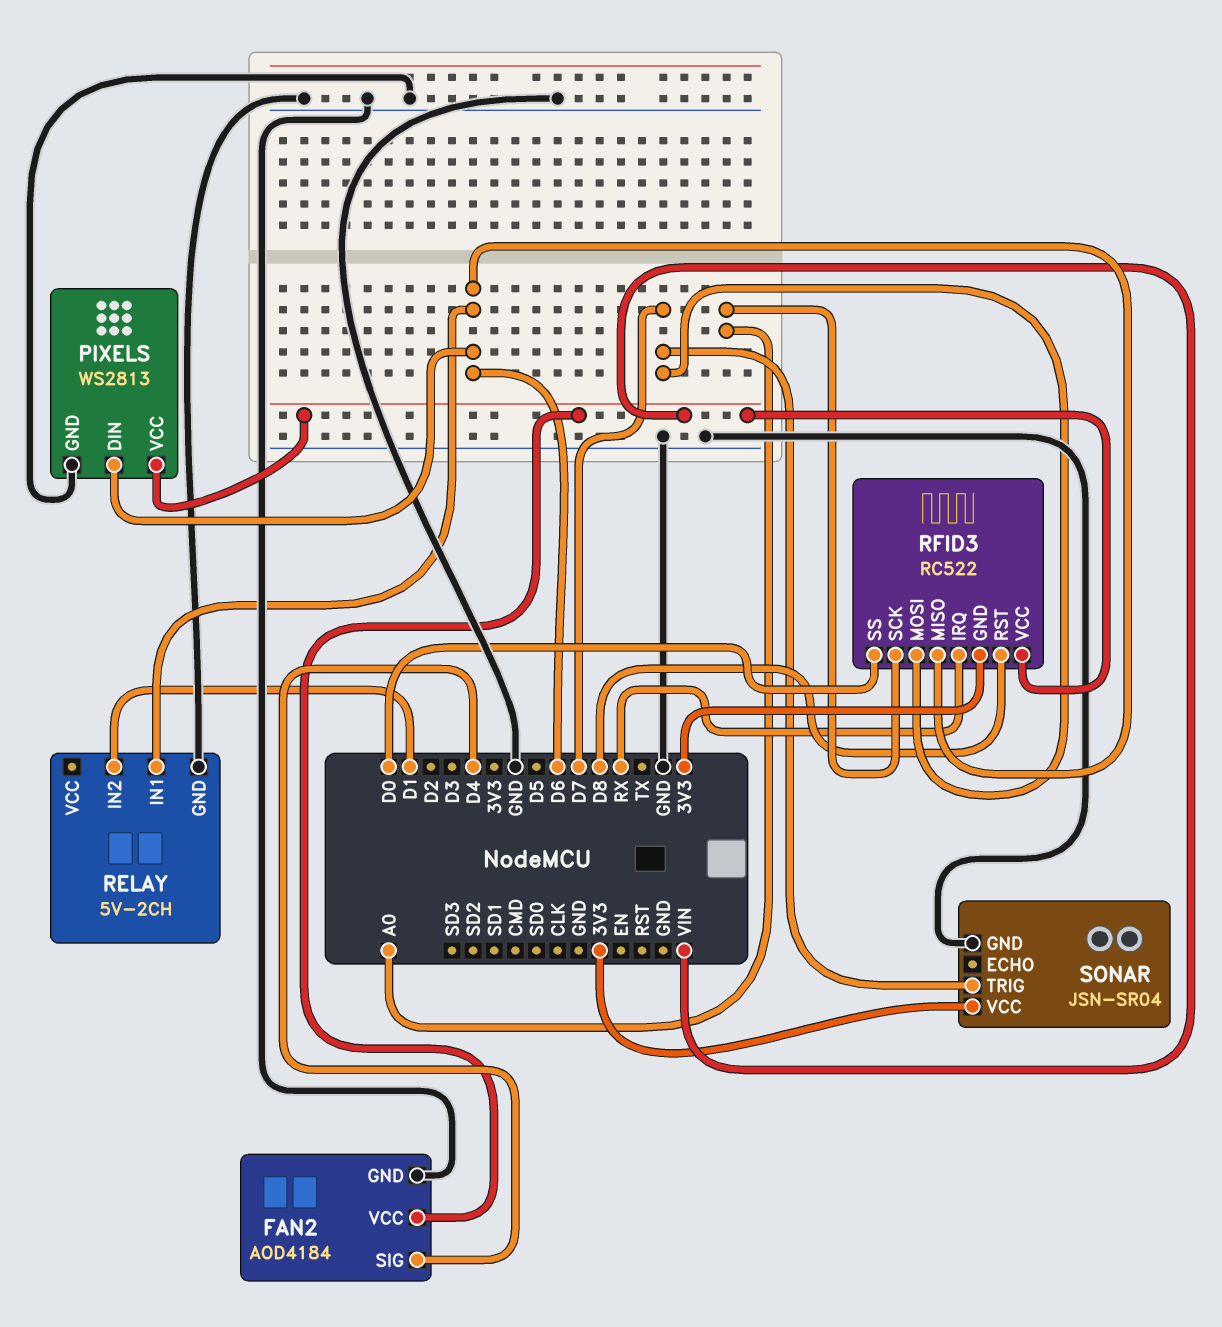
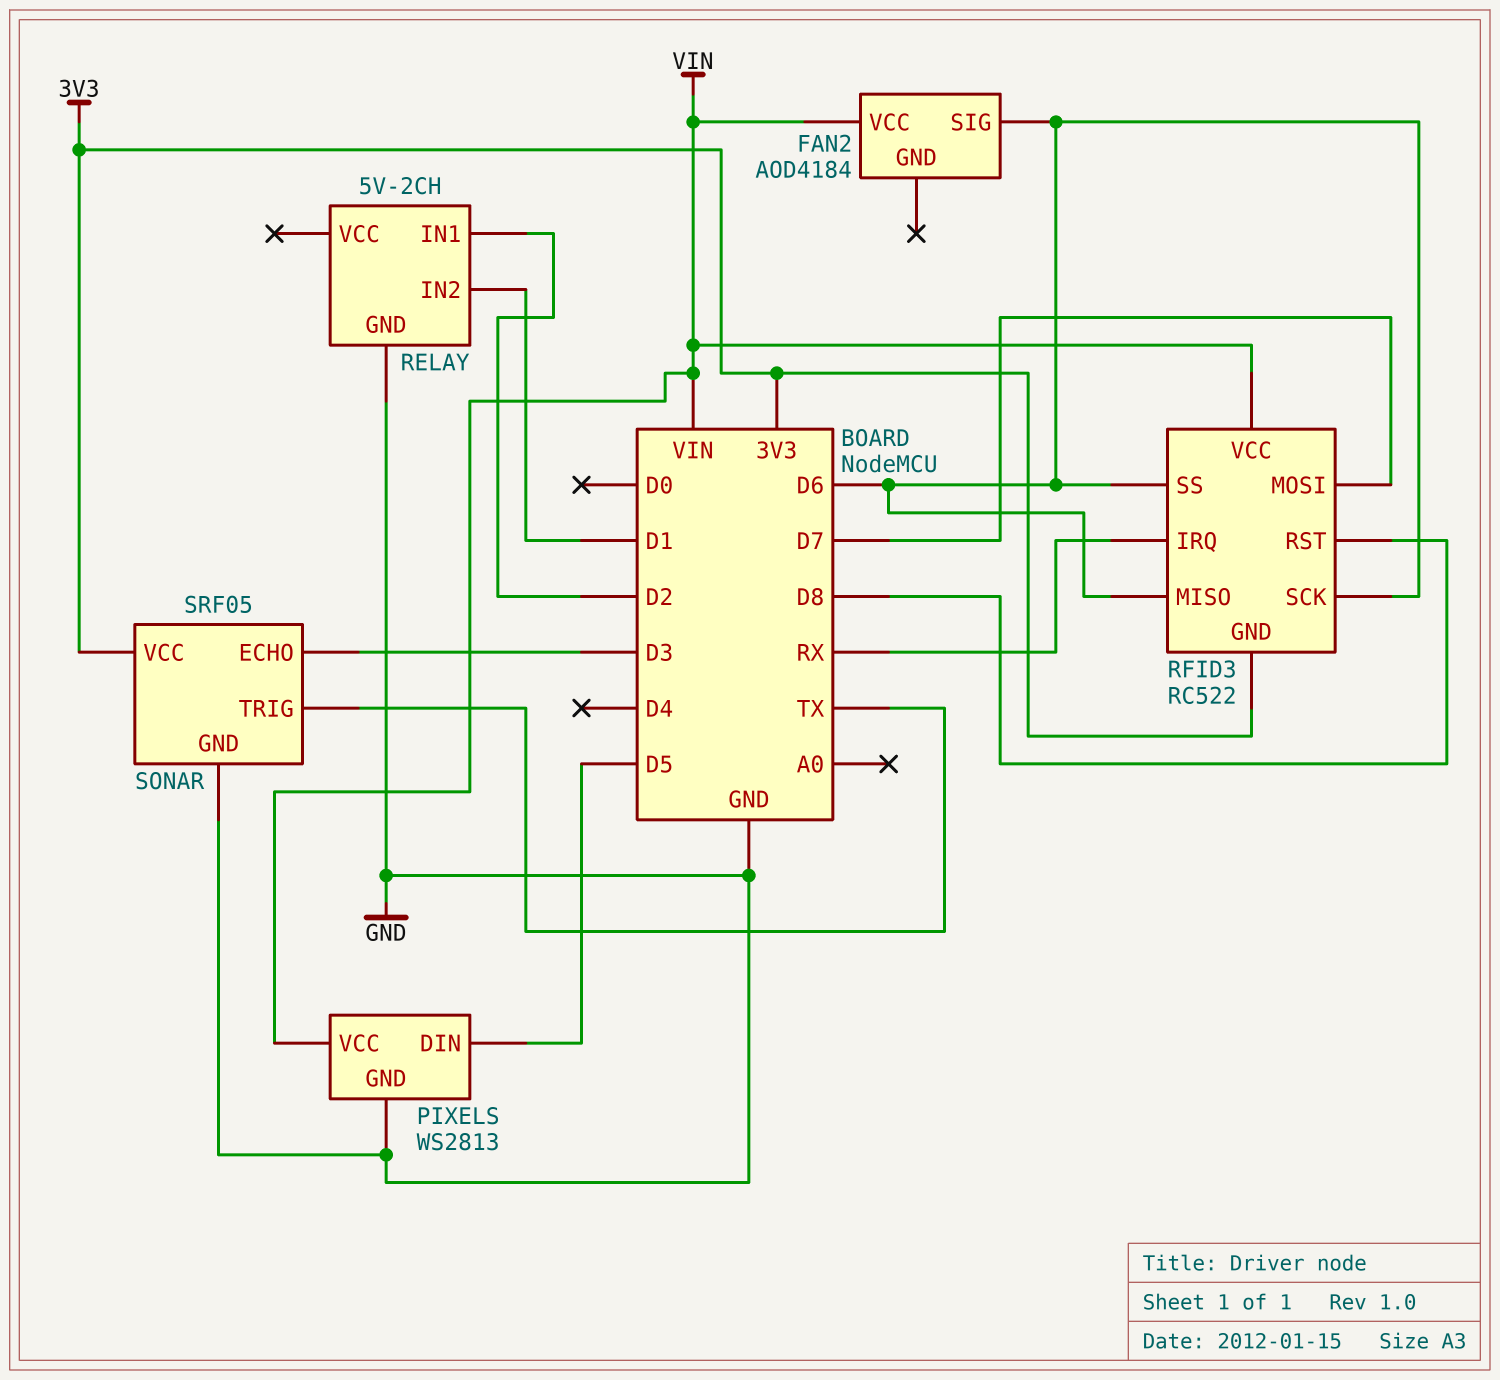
FAN2 pin GND: GND -> none
FAN2 pin SIG: D4 -> D6
PIXELS pin DIN: D6 -> D5
RELAY pin IN1: D6 -> D2
RFID3 pin SCK: A0 -> D6
RFID3 pin SS: D0 -> D6
SONAR: JSN-SR04 -> SRF05
SONAR pin ECHO: none -> D3
SONAR pin TRIG: D7 -> TX

